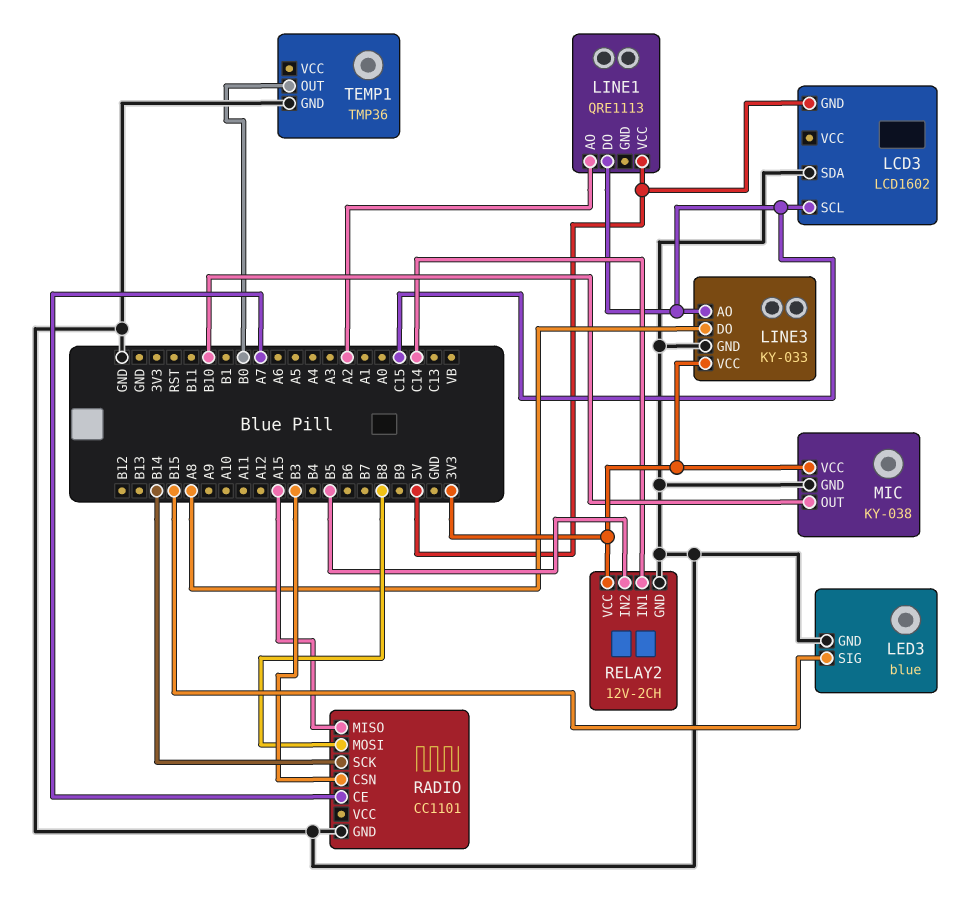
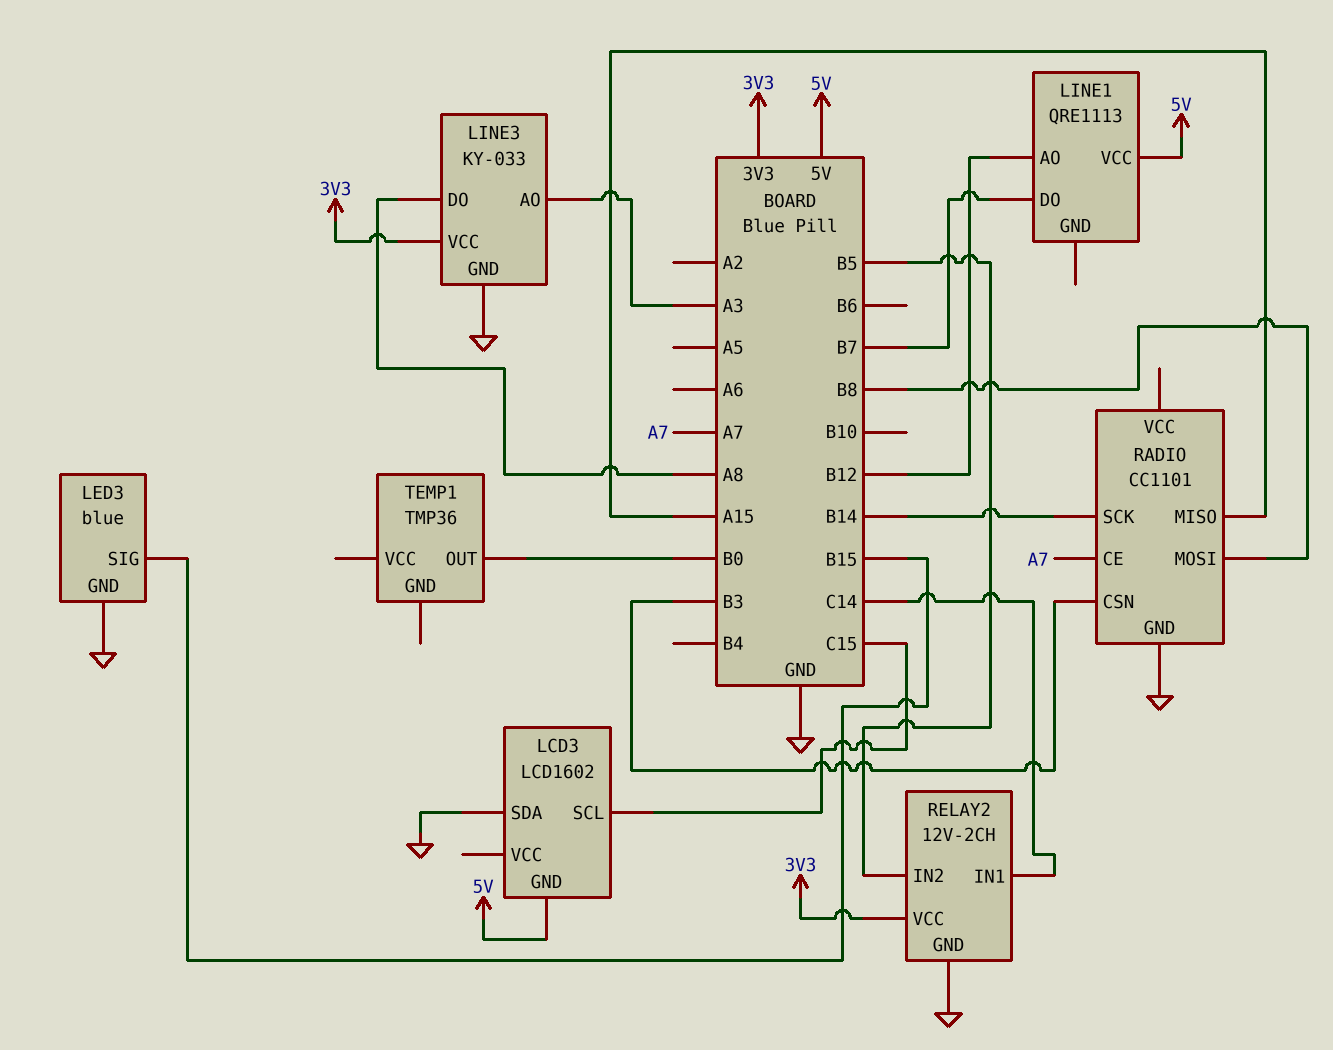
LINE1 pin AO: A2 -> B12
LINE1 pin DO: C15 -> B7
LINE3 pin AO: C15 -> A3
MIC: KY-038 -> none
MIC pin GND: GND -> none
MIC pin OUT: B10 -> none
MIC pin VCC: 3V3 -> none
TEMP1 pin GND: GND -> none

